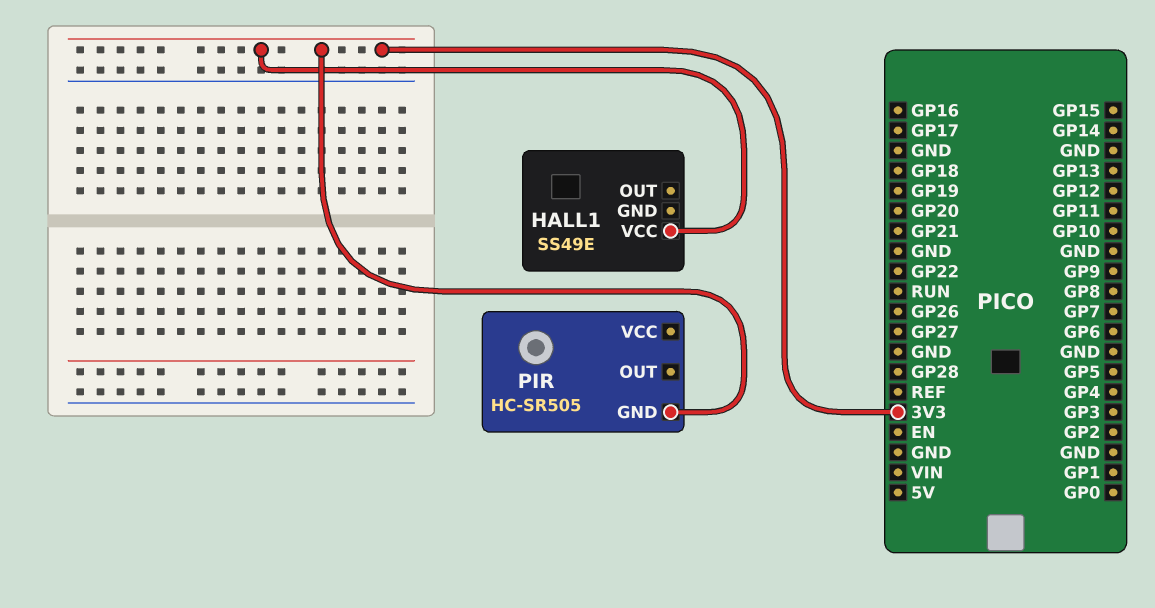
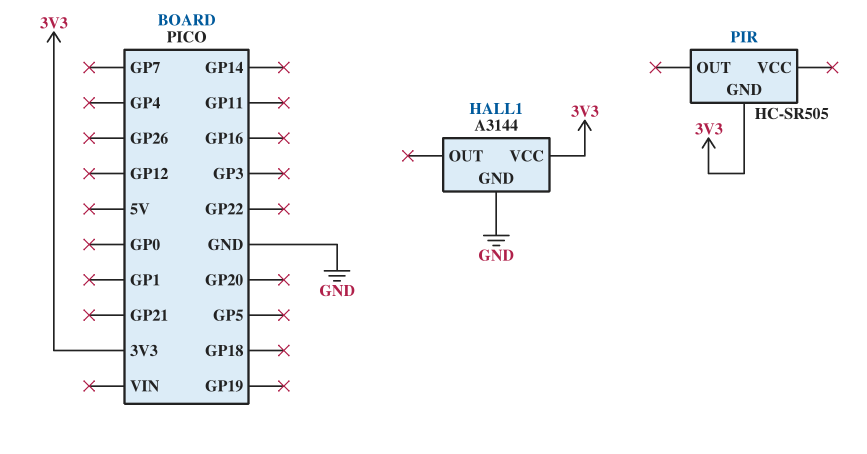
HALL1: SS49E -> A3144
HALL1 pin GND: none -> GND

